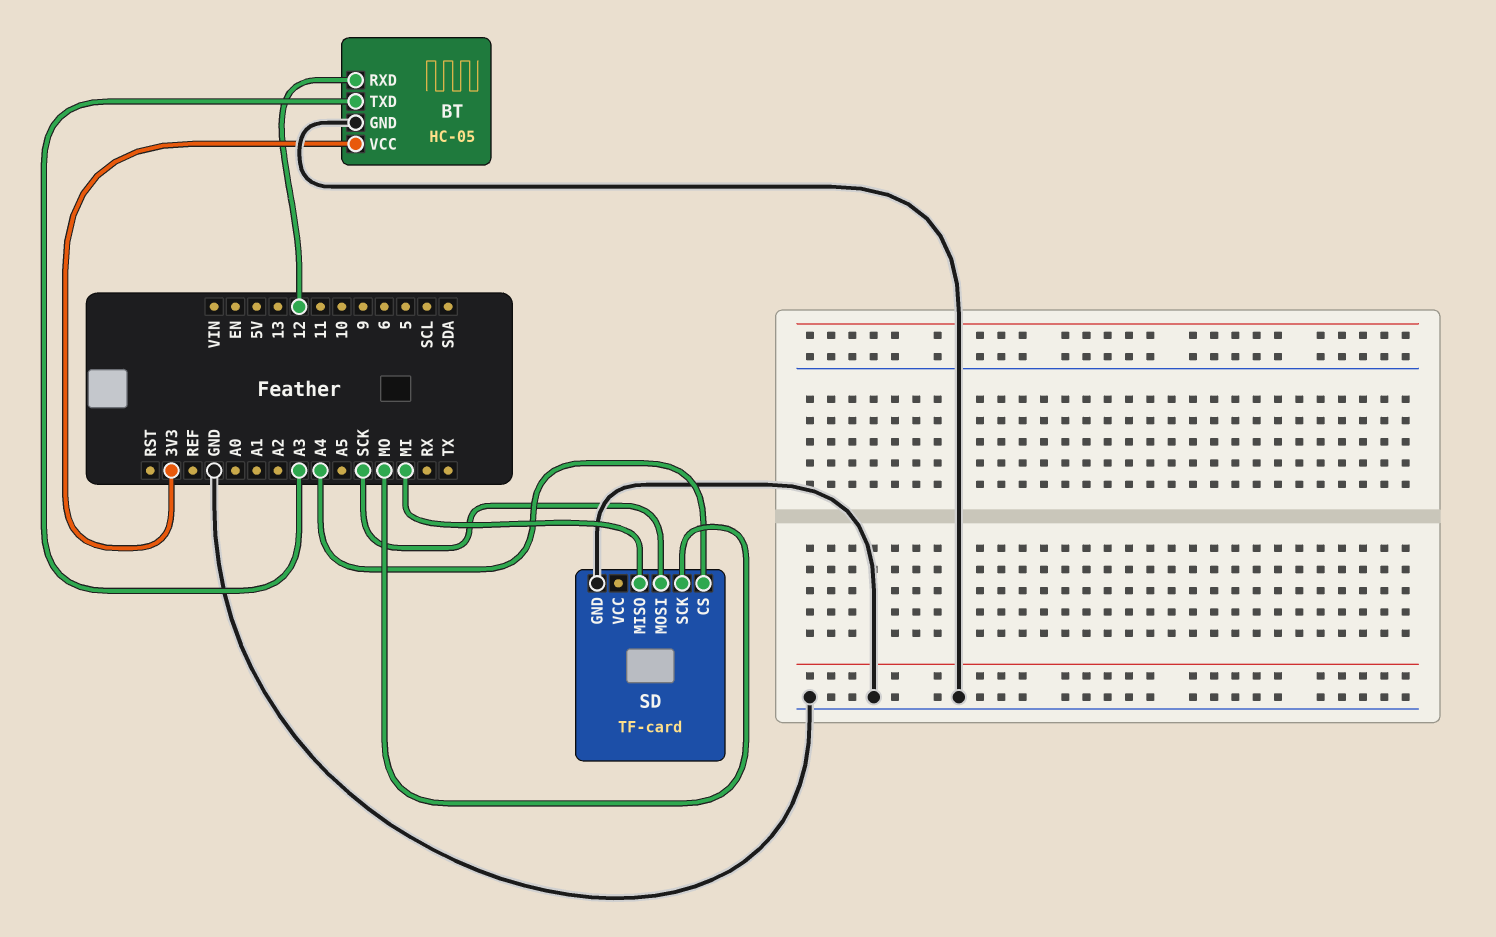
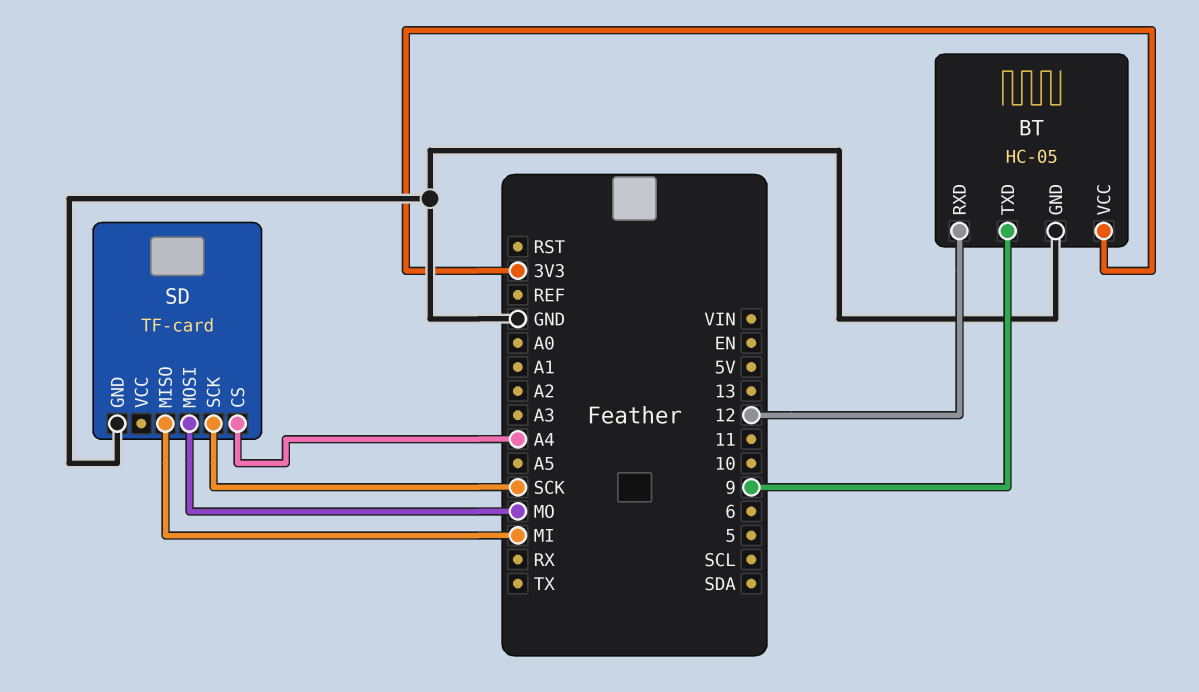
BT pin TXD: A3 -> 9
SD pin MOSI: SCK -> MO
SD pin SCK: MO -> SCK

